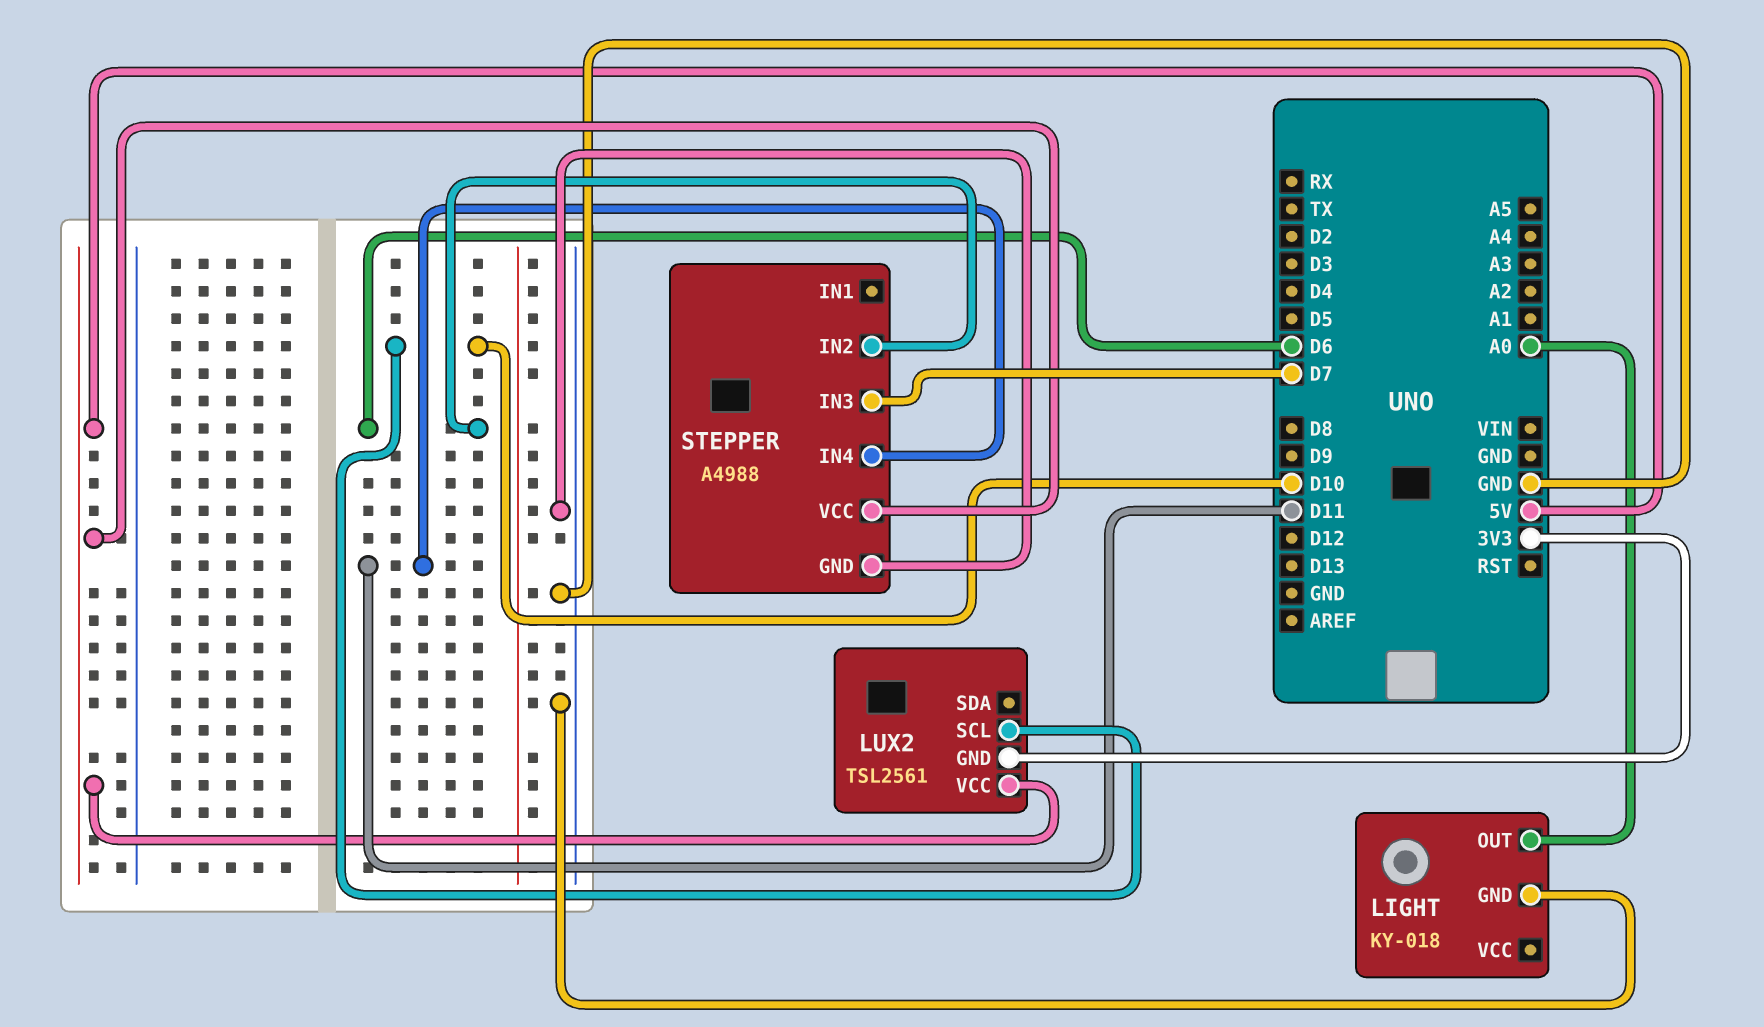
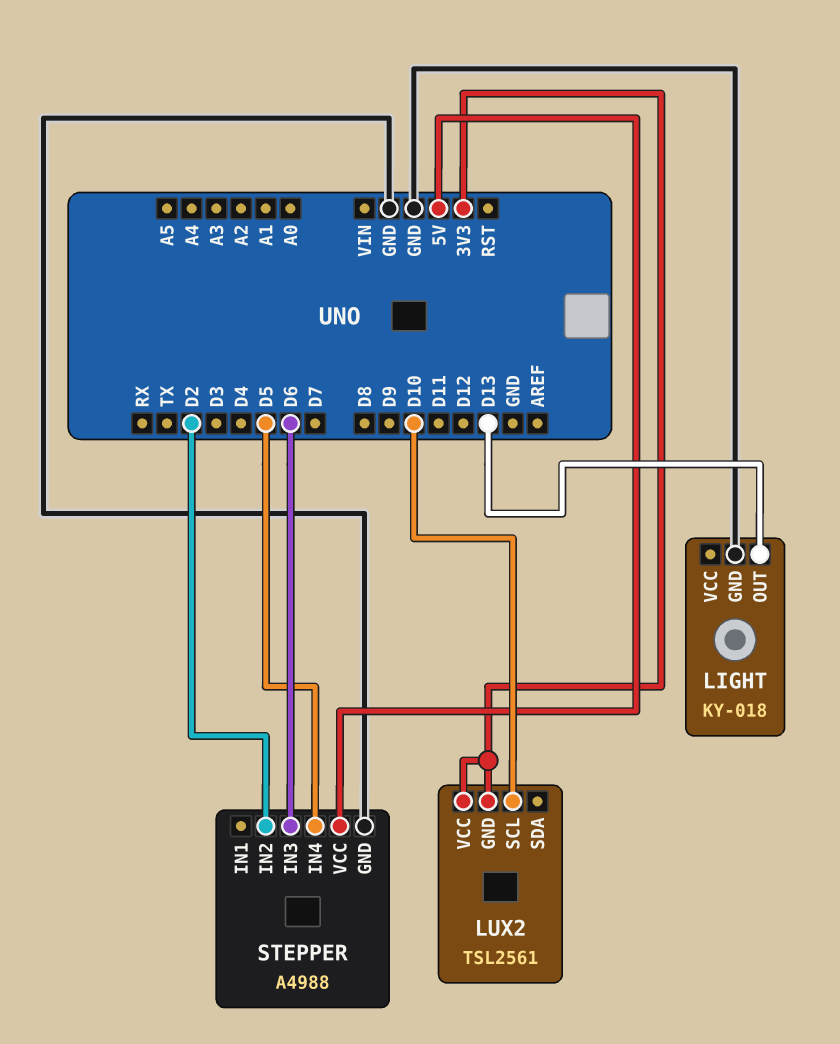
LIGHT pin OUT: A0 -> D13
LUX2 pin VCC: 5V -> 3V3
STEPPER pin IN2: D6 -> D2
STEPPER pin IN3: D7 -> D6
STEPPER pin IN4: D11 -> D5

